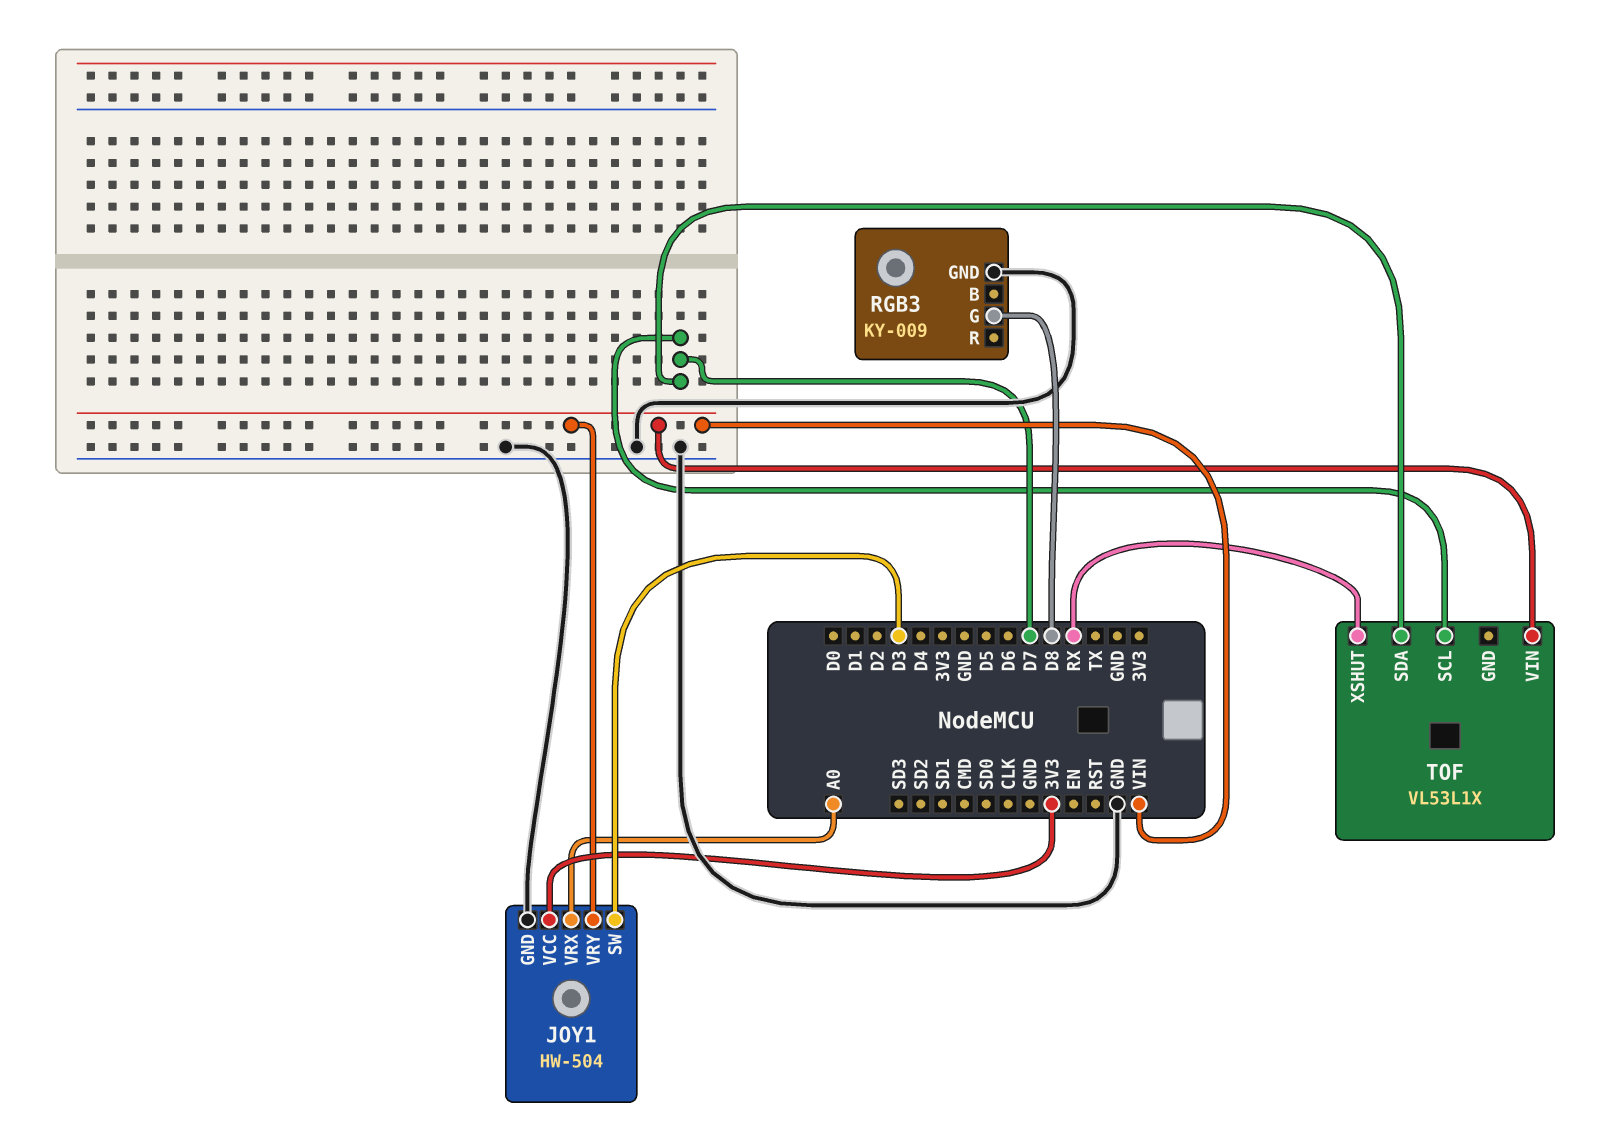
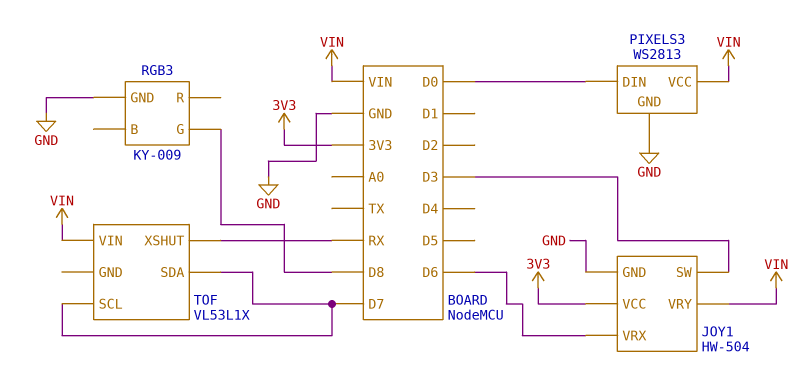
JOY1 pin VRX: A0 -> D6
PIXELS3: none -> WS2813
PIXELS3 pin DIN: none -> D0
PIXELS3 pin GND: none -> GND
PIXELS3 pin VCC: none -> VIN

